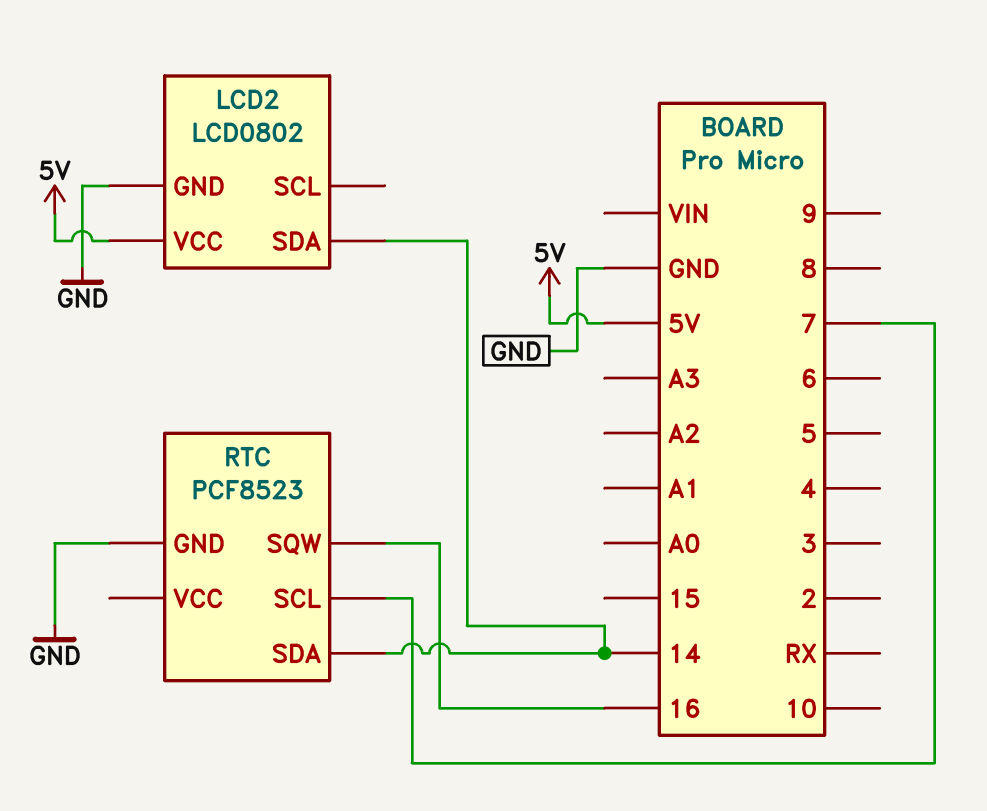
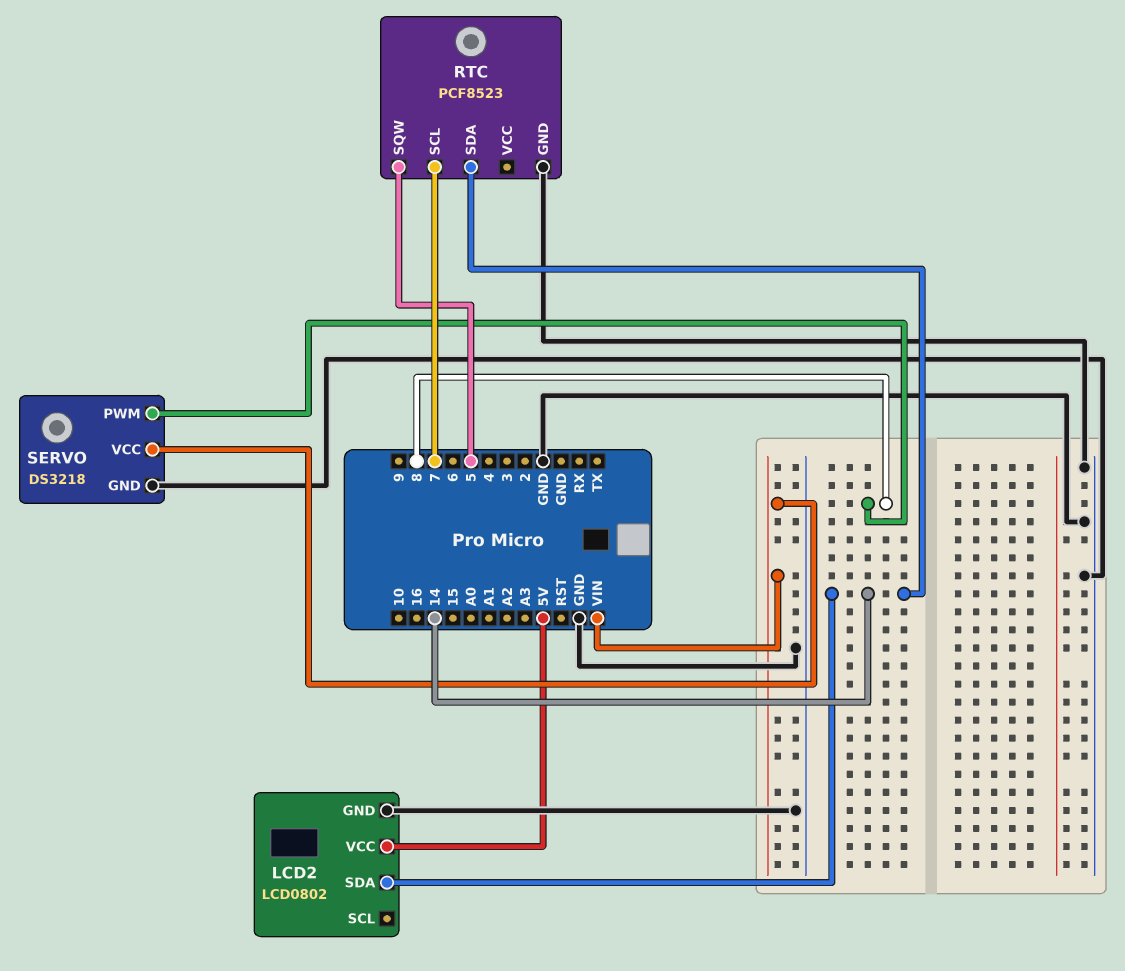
RTC pin SQW: 16 -> 5
SERVO: none -> DS3218
SERVO pin GND: none -> GND
SERVO pin PWM: none -> 8
SERVO pin VCC: none -> VIN

